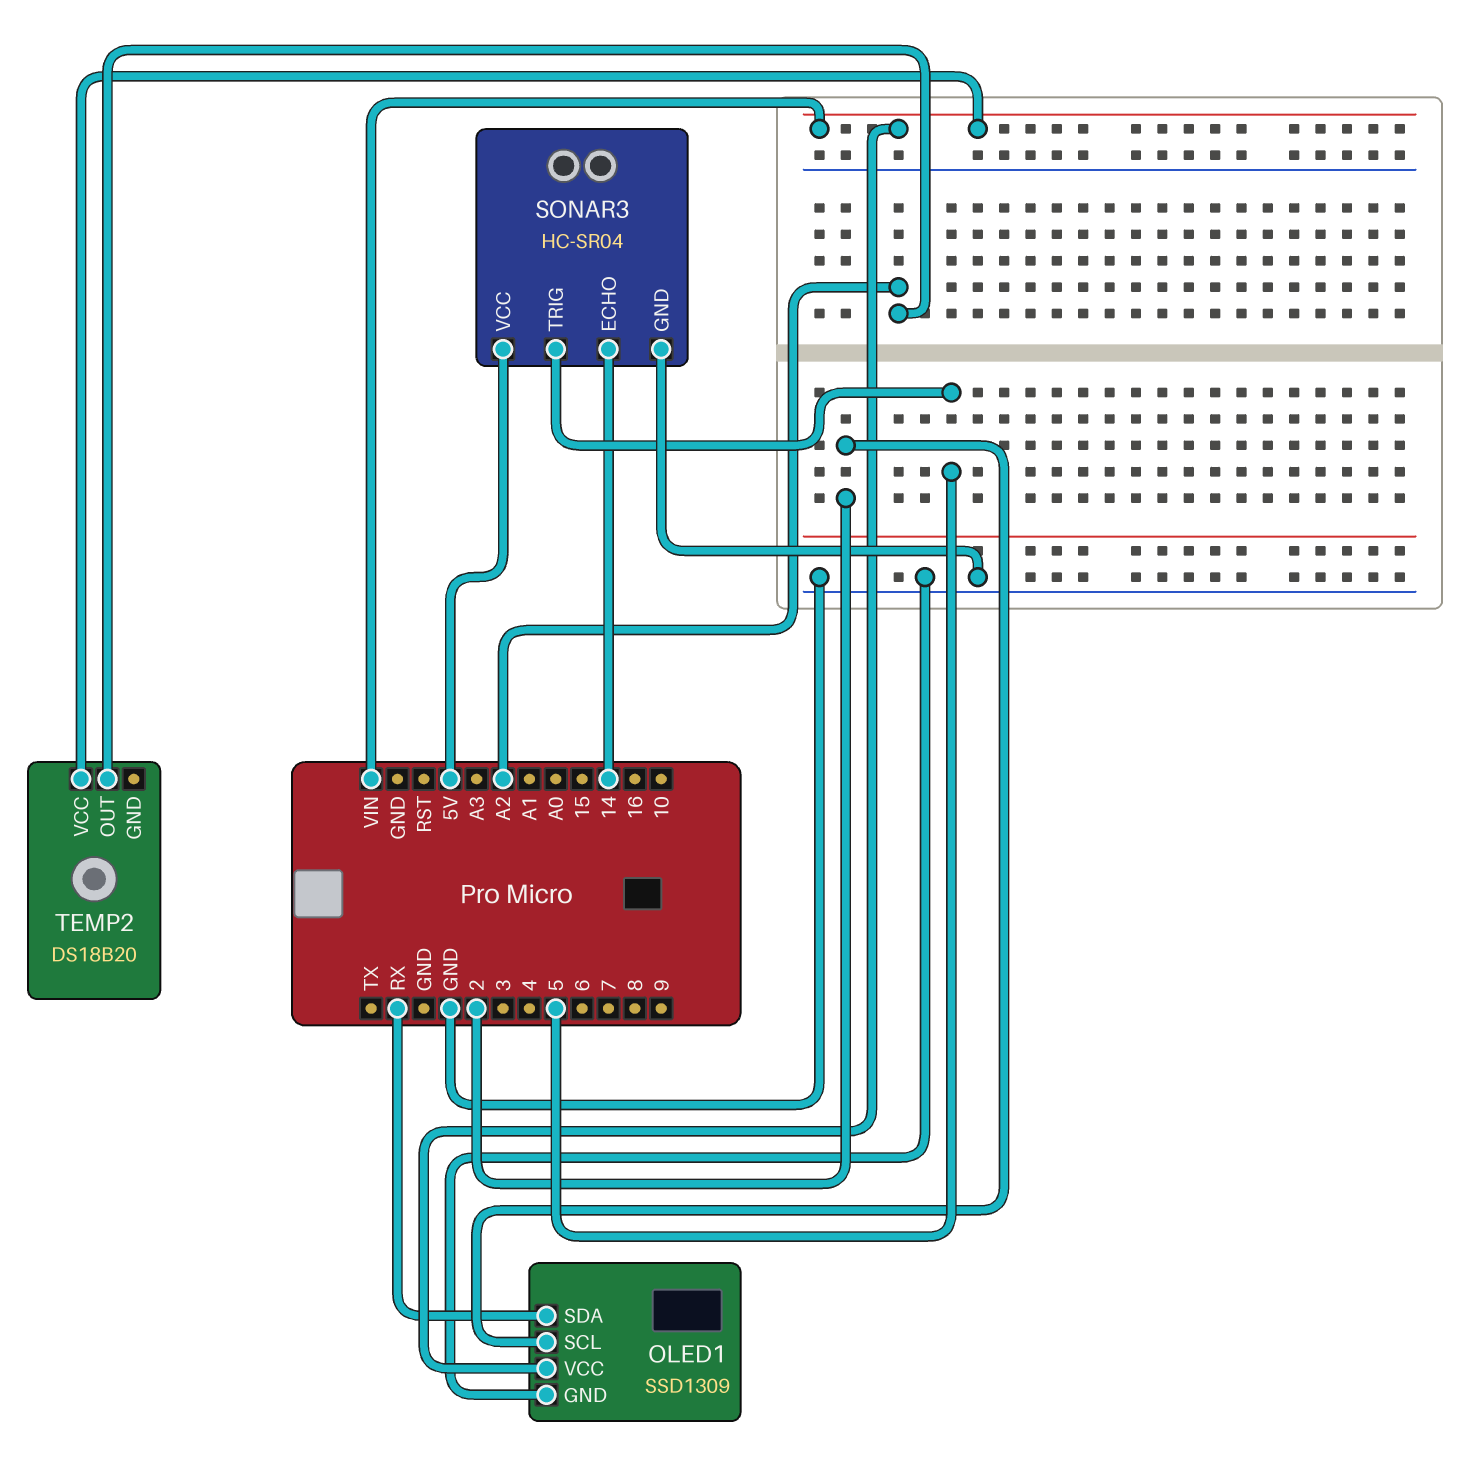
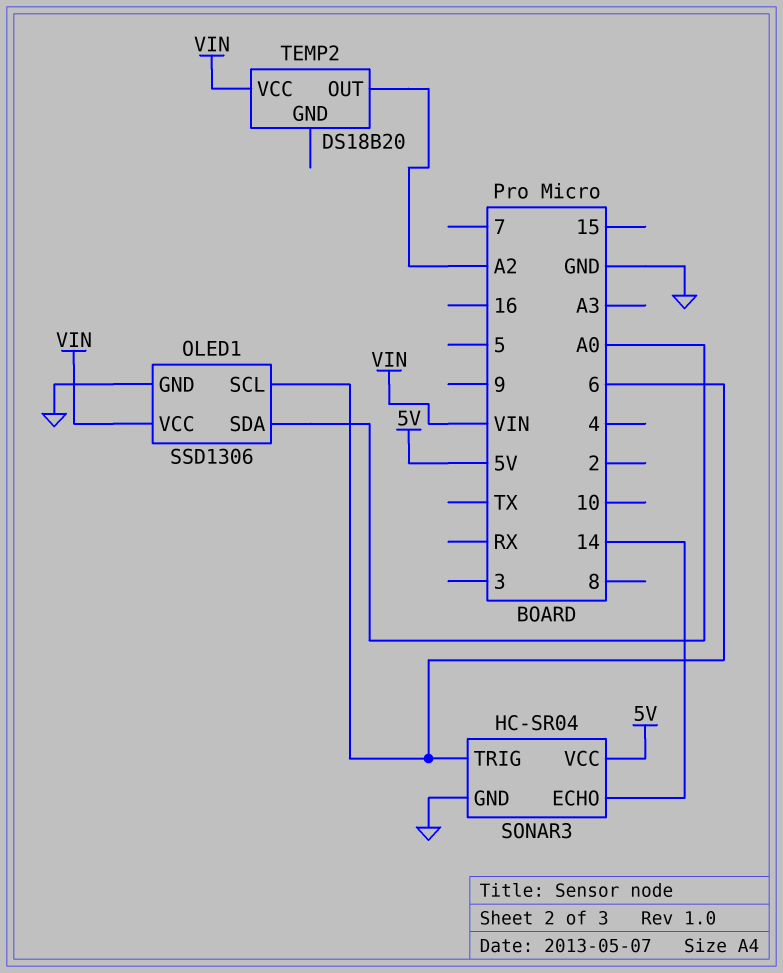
OLED1: SSD1309 -> SSD1306
OLED1 pin SCL: 2 -> 6
OLED1 pin SDA: RX -> A0
SONAR3 pin TRIG: 5 -> 6

